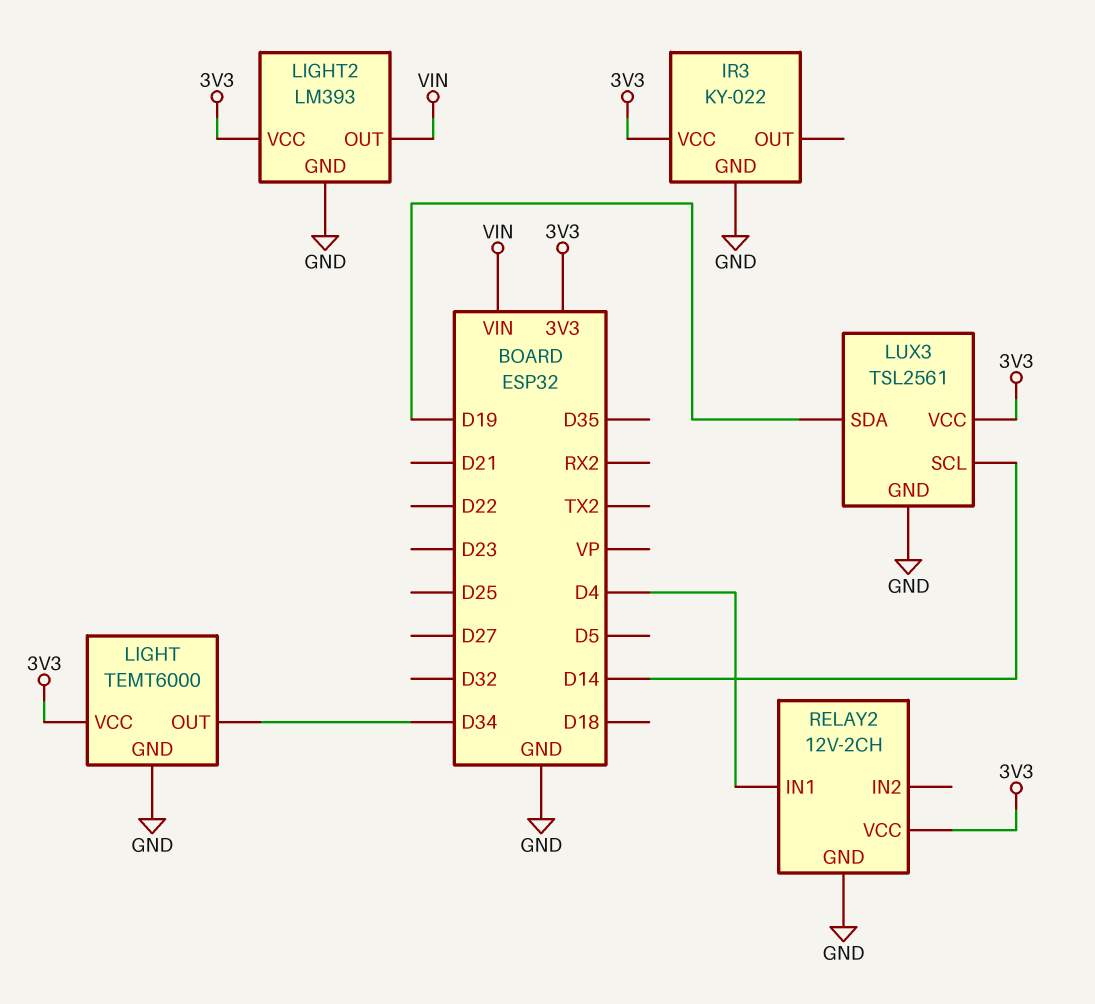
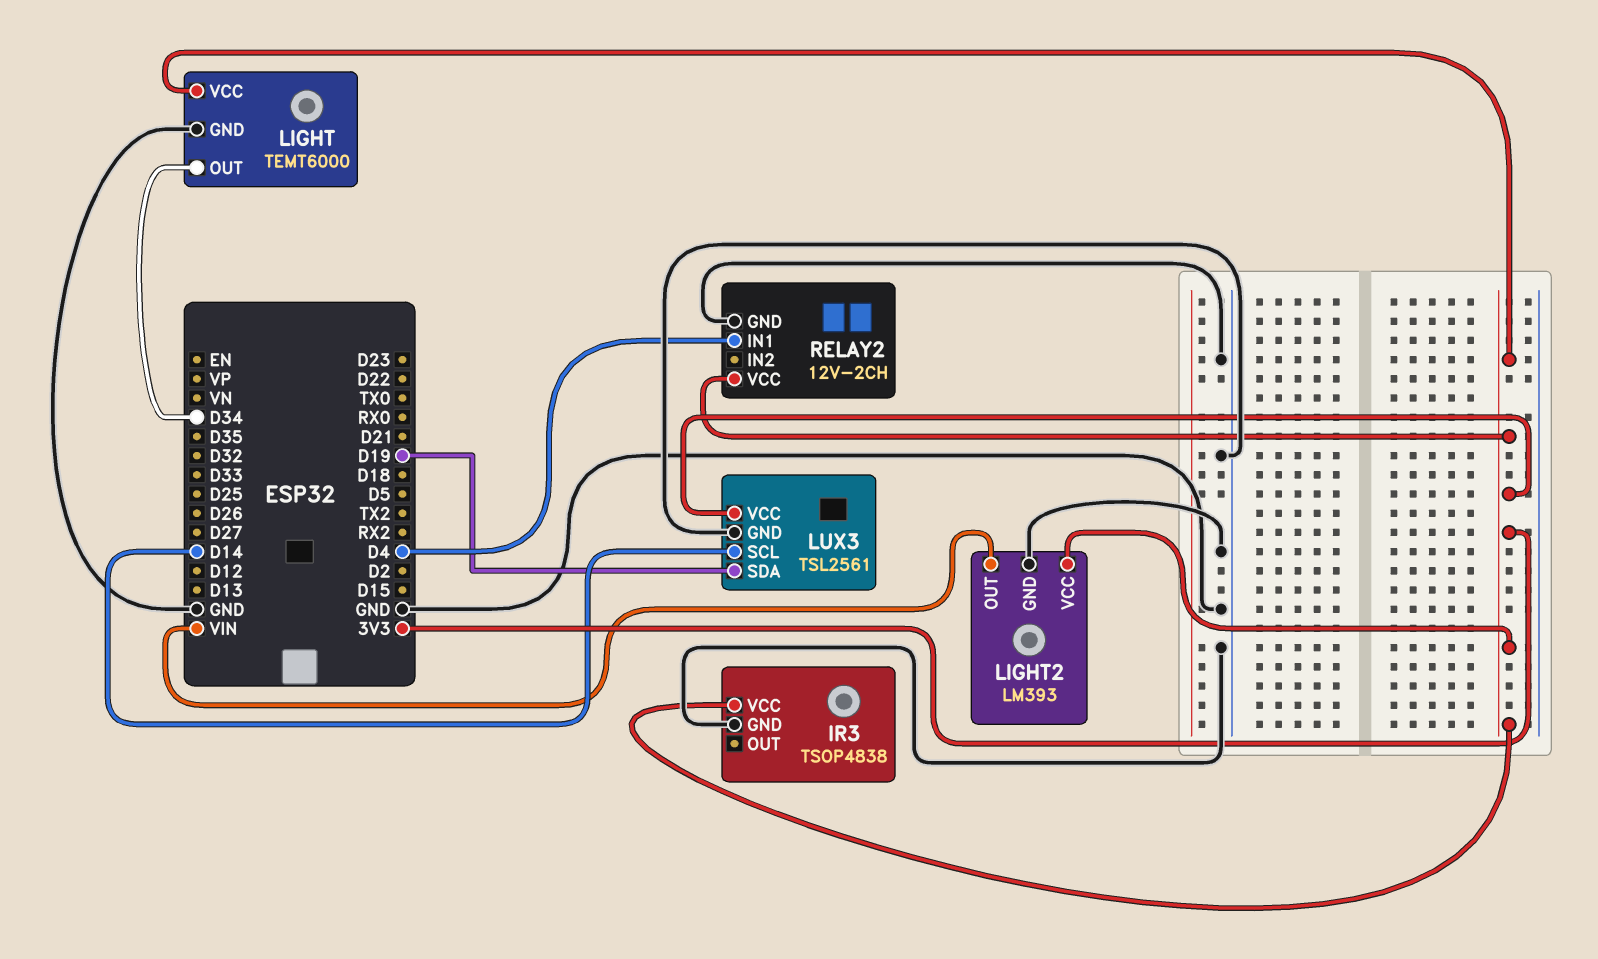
IR3: KY-022 -> TSOP4838

